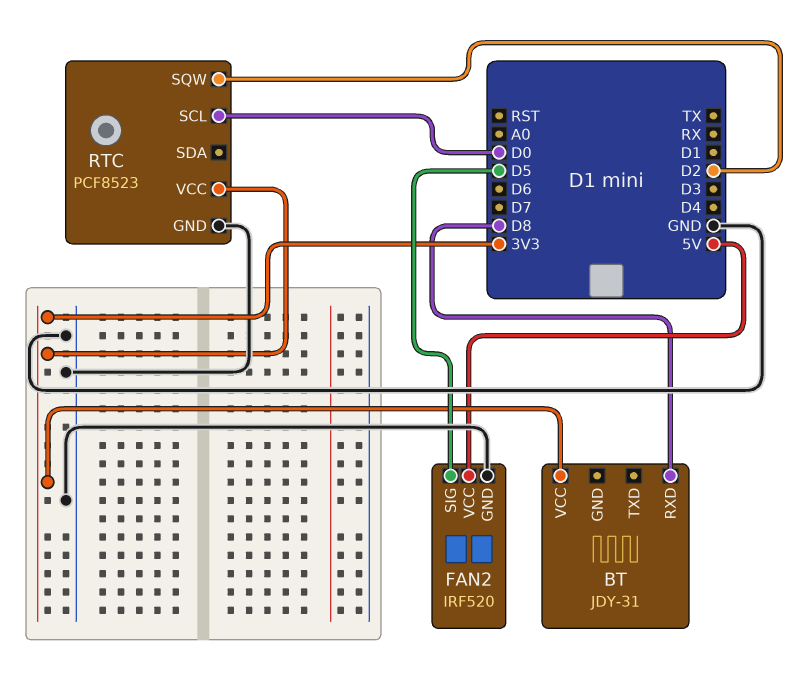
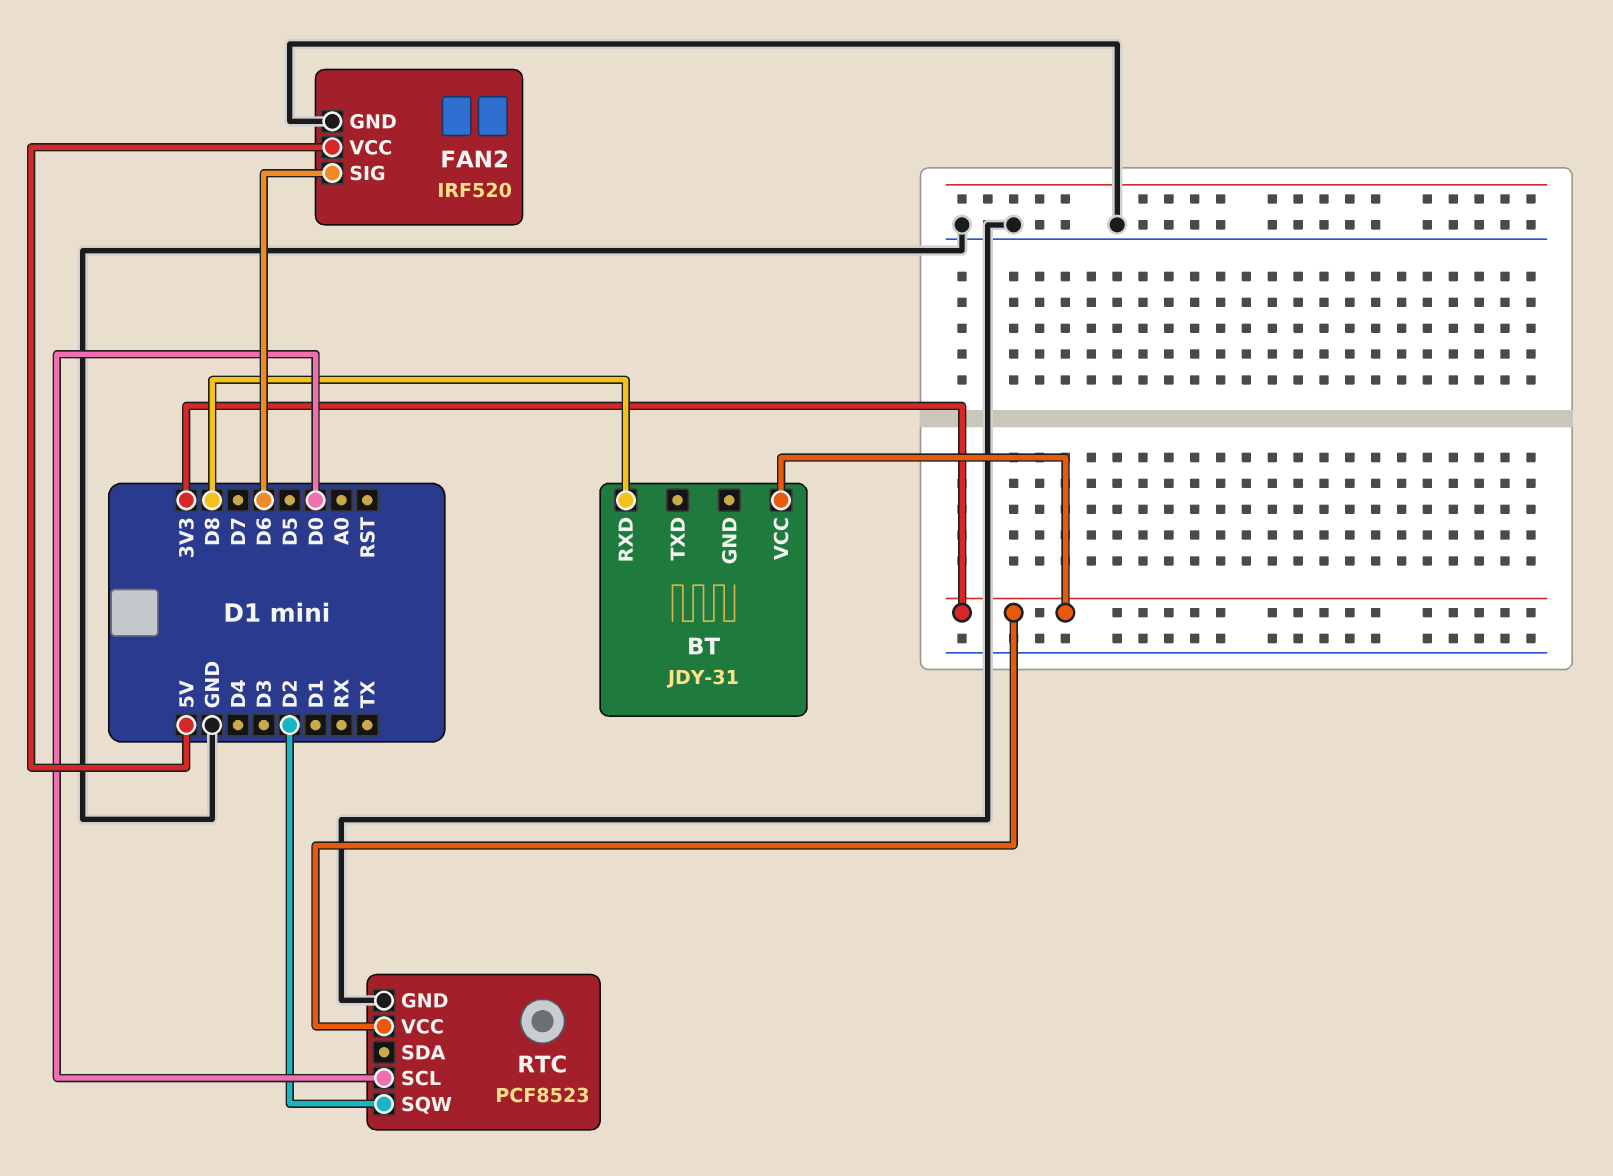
FAN2 pin SIG: D5 -> D6

